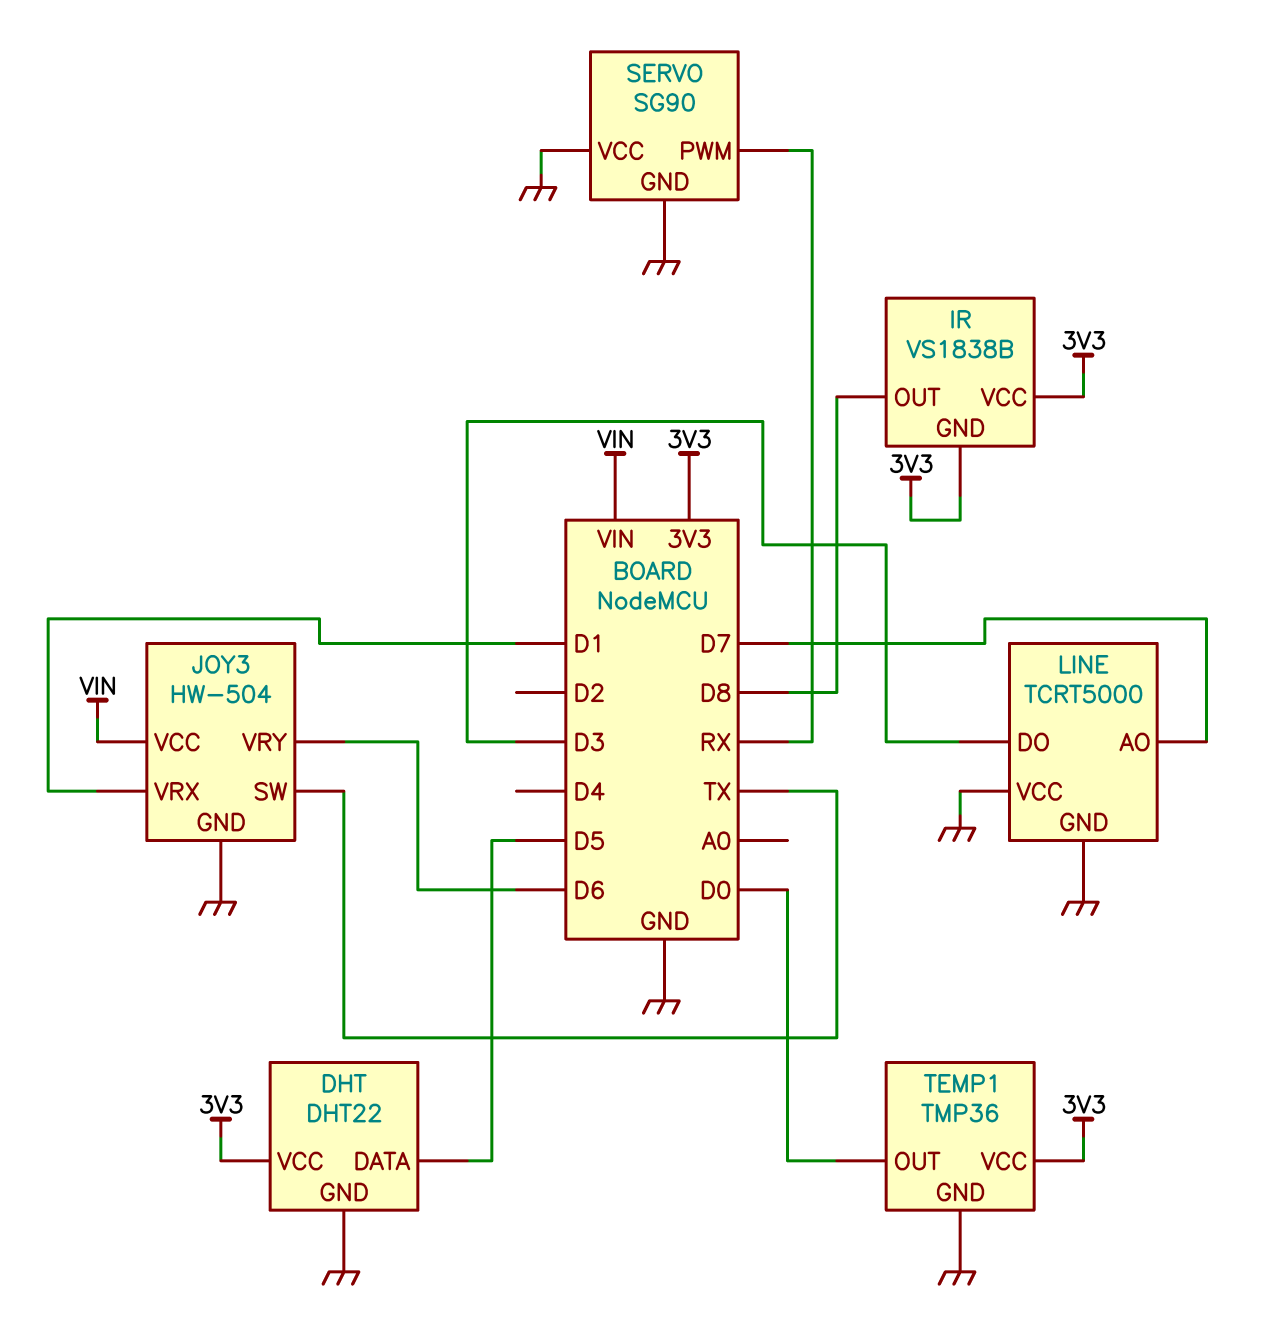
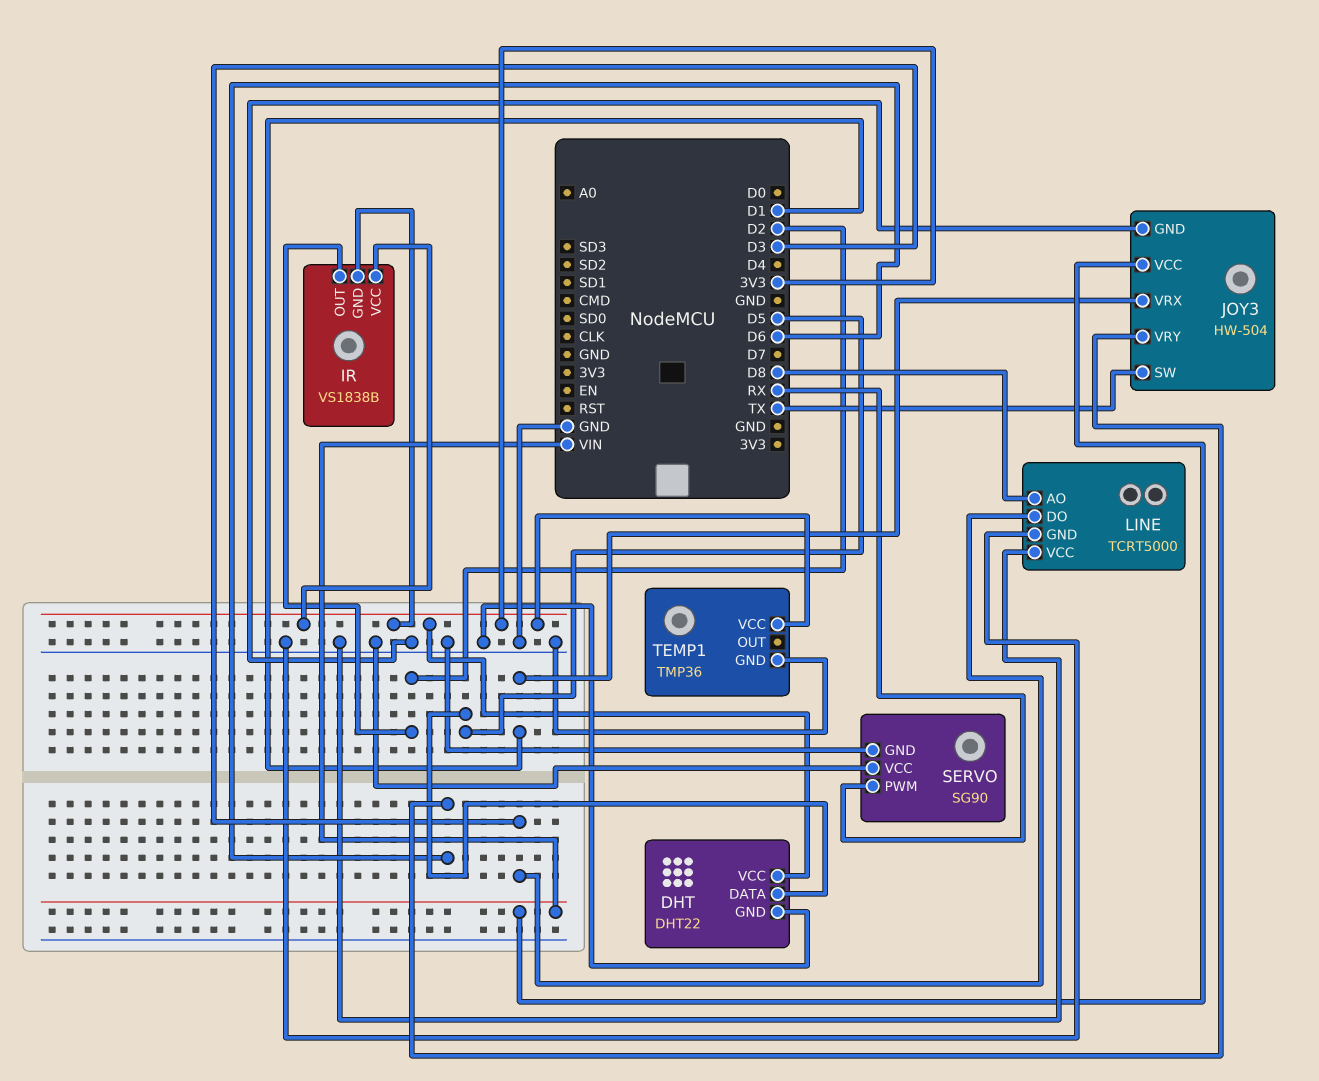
IR pin OUT: D8 -> D2
LINE pin AO: D7 -> D8
TEMP1 pin OUT: D0 -> none

